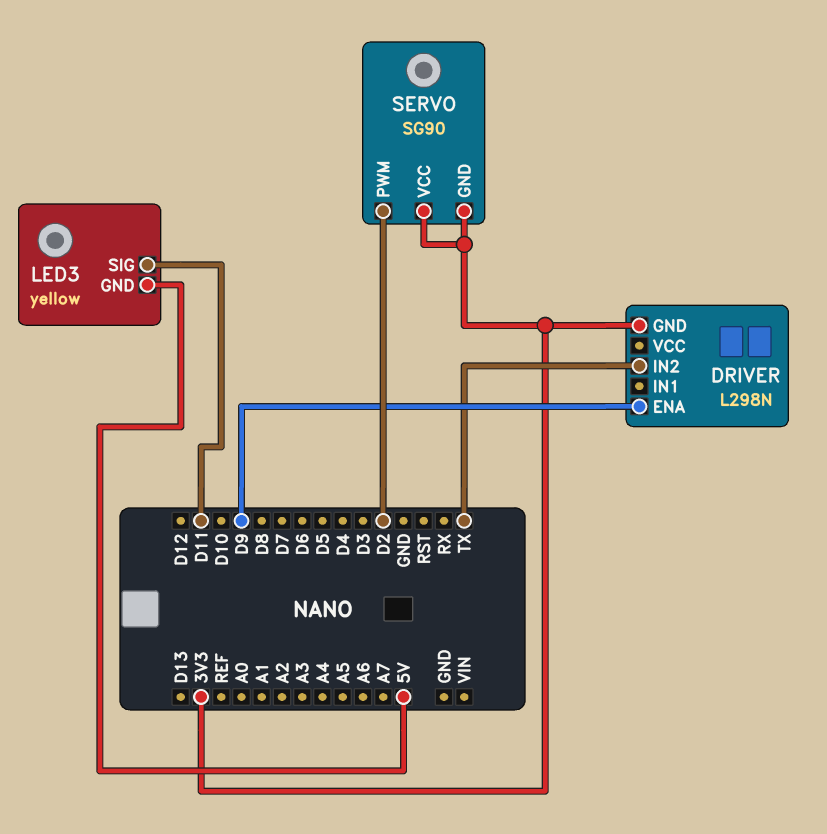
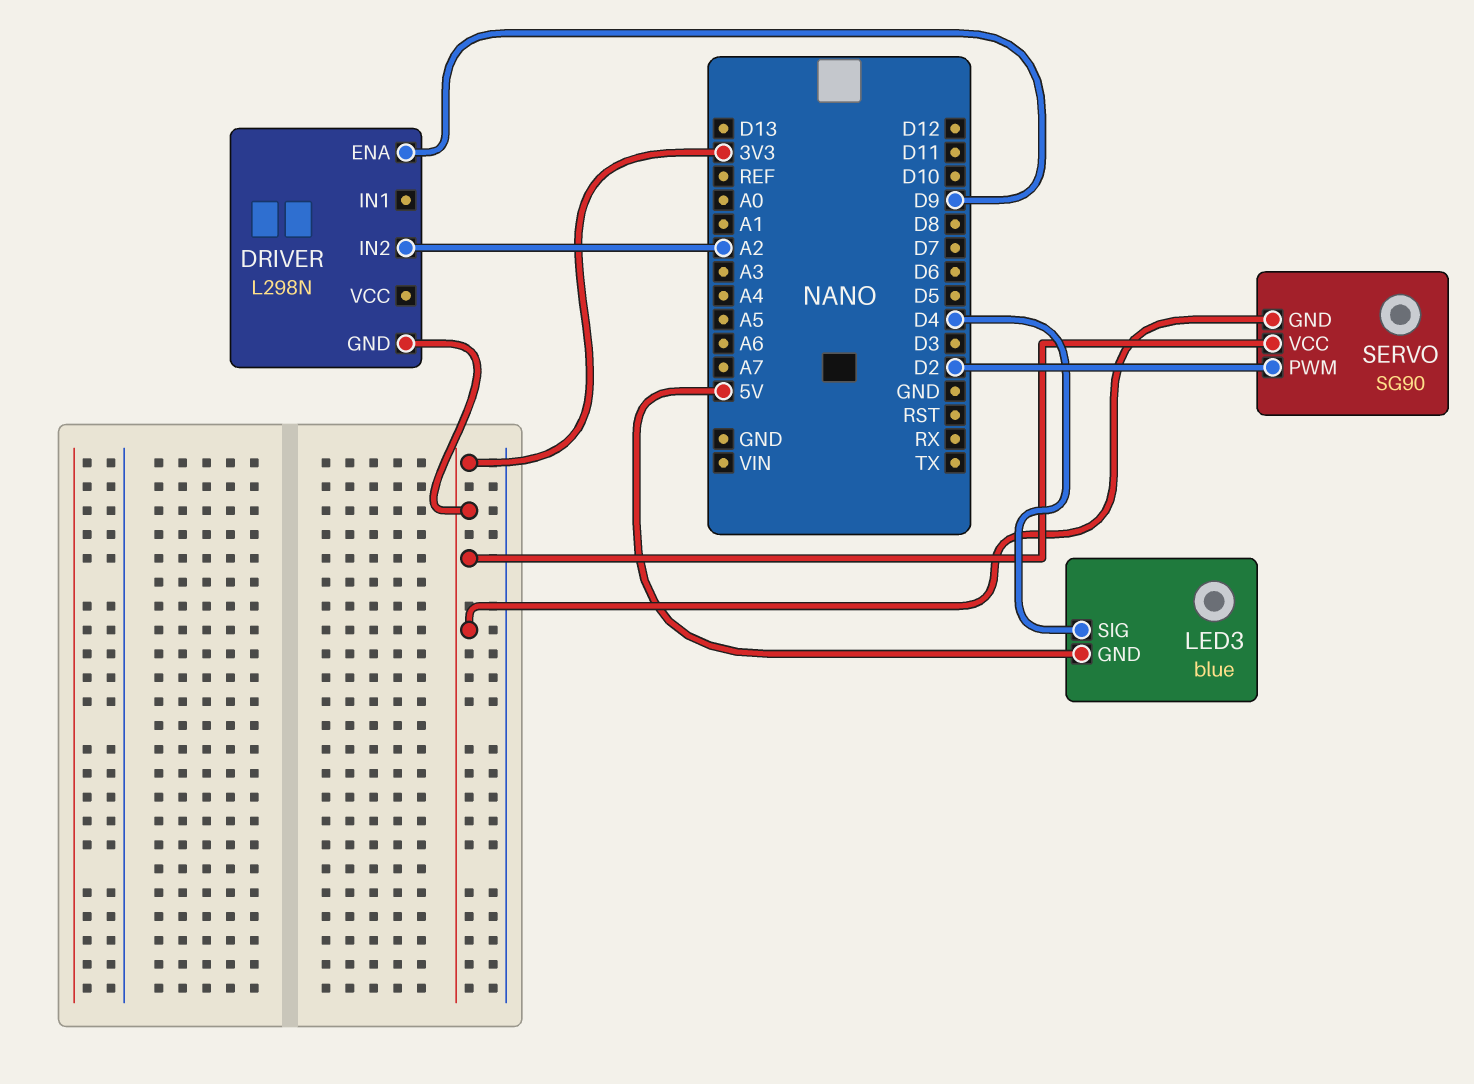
DRIVER pin IN2: TX -> A2
LED3: yellow -> blue
LED3 pin SIG: D11 -> D4

